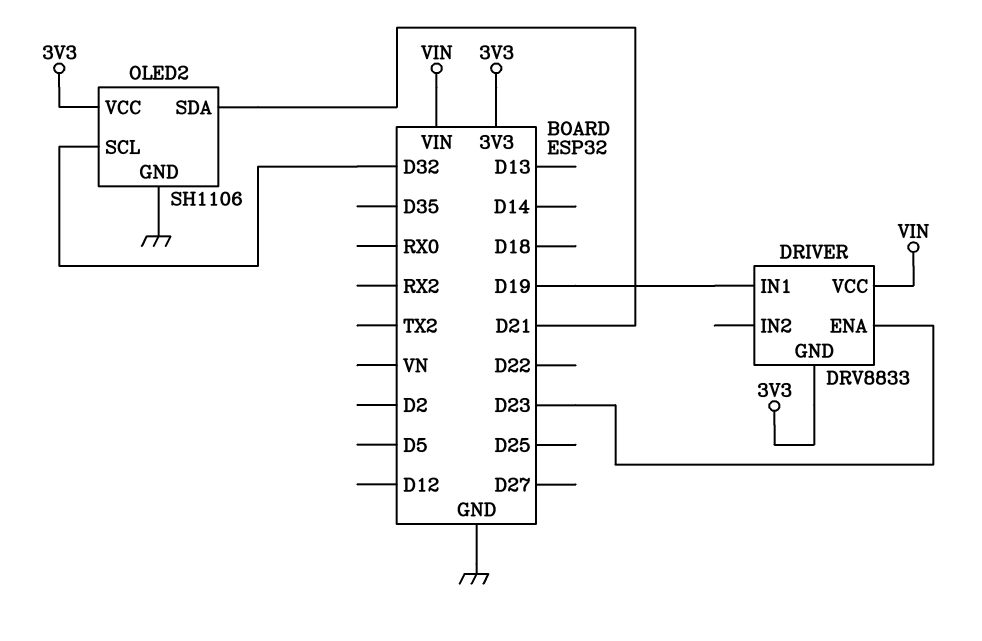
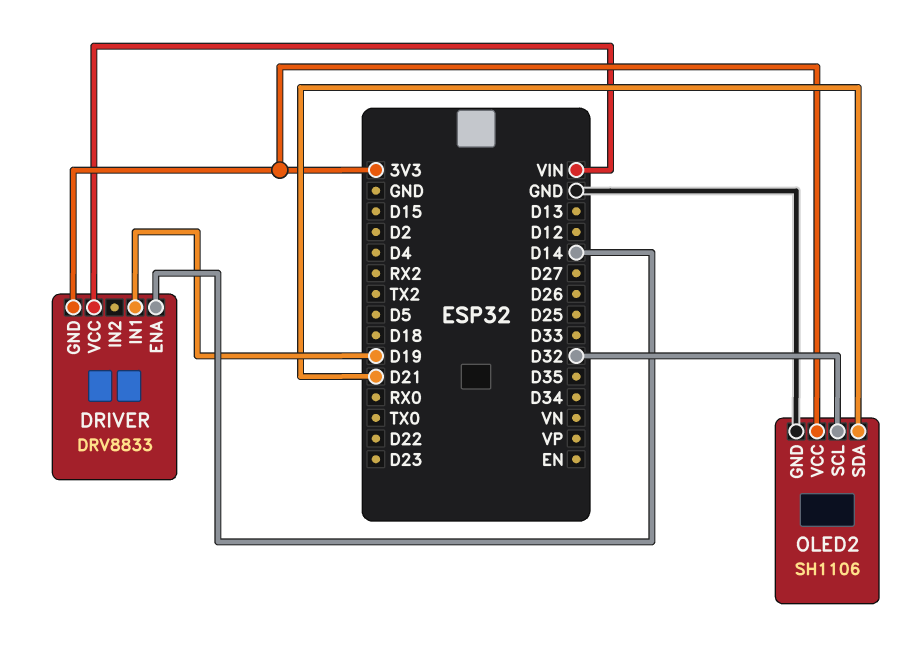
DRIVER pin ENA: D23 -> D14

